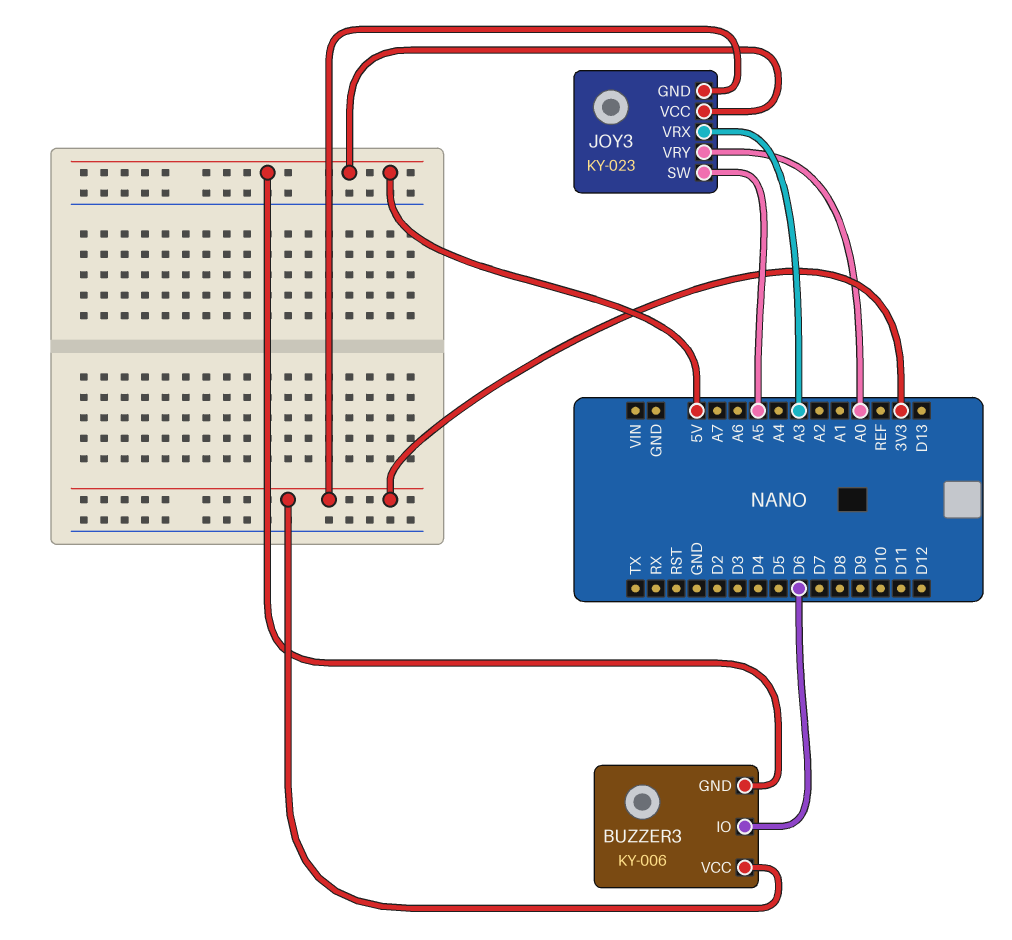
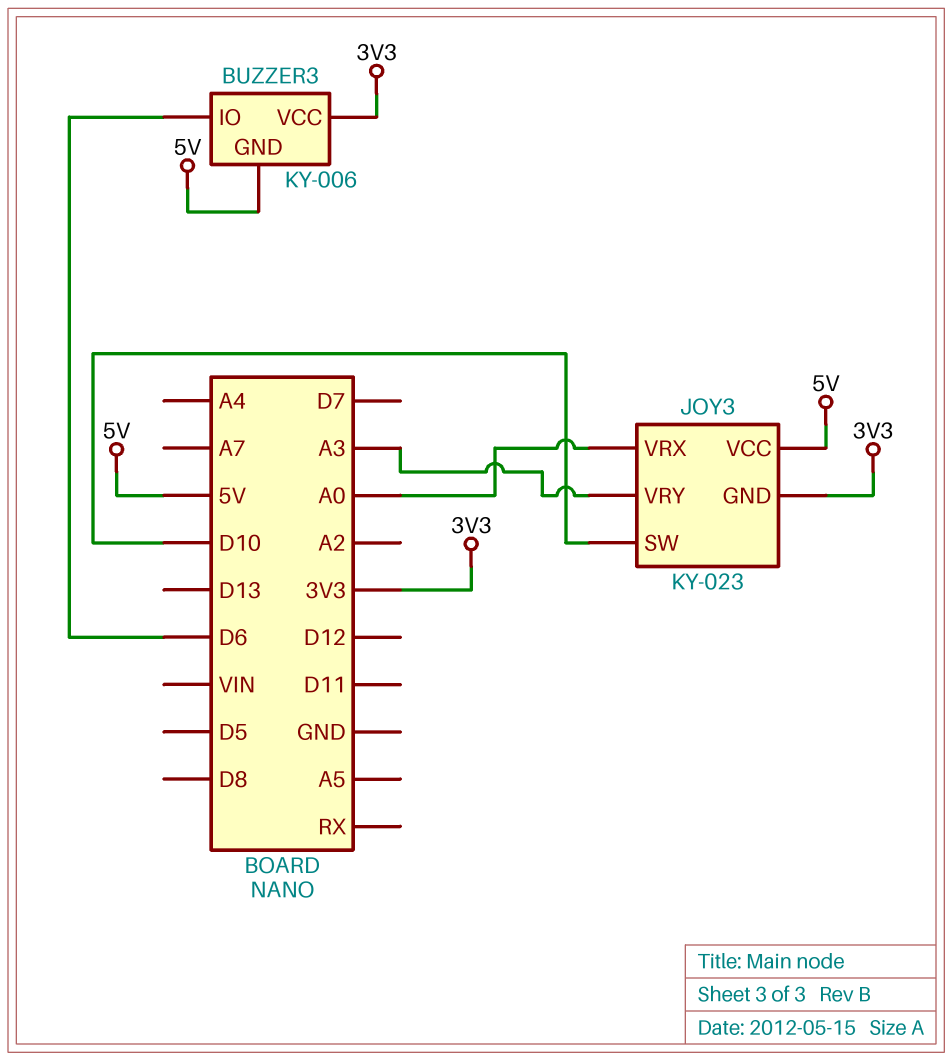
JOY3 pin SW: A5 -> D10
JOY3 pin VRX: A3 -> A0
JOY3 pin VRY: A0 -> A3

